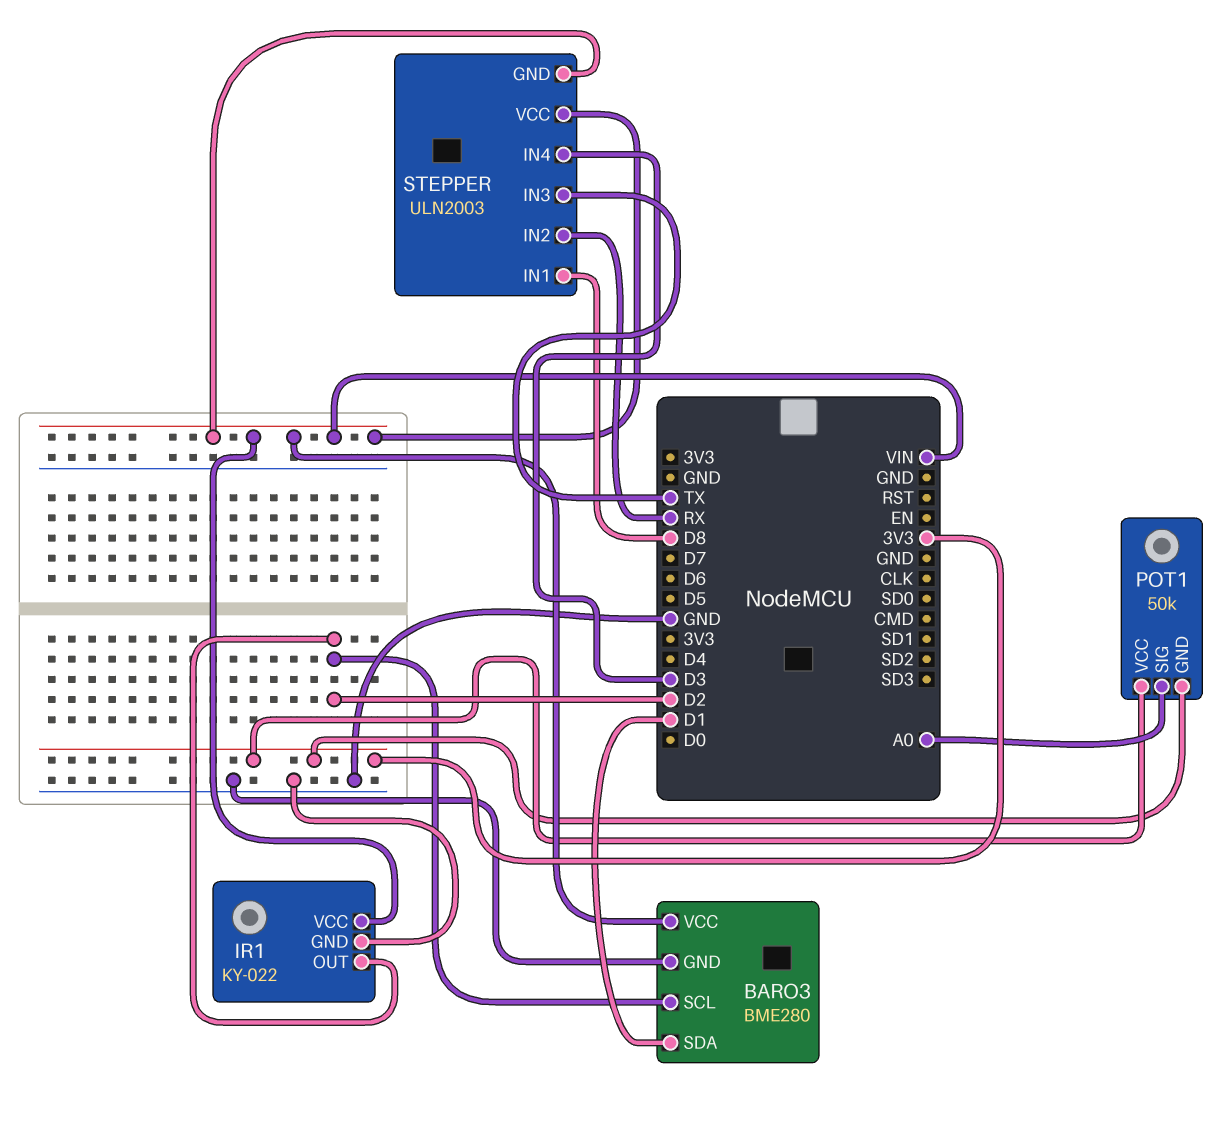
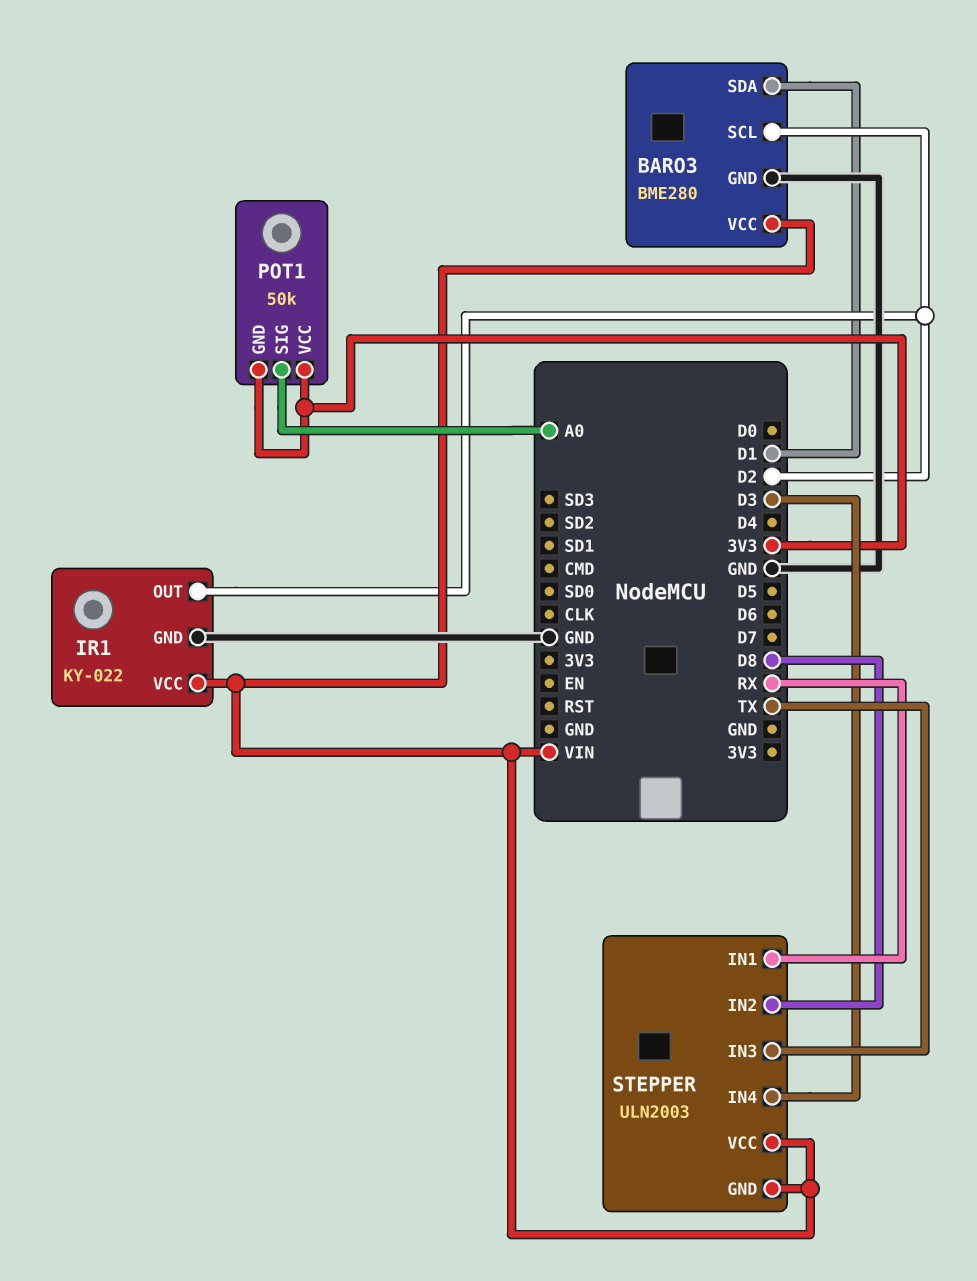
STEPPER pin IN1: D8 -> RX
STEPPER pin IN2: RX -> D8

